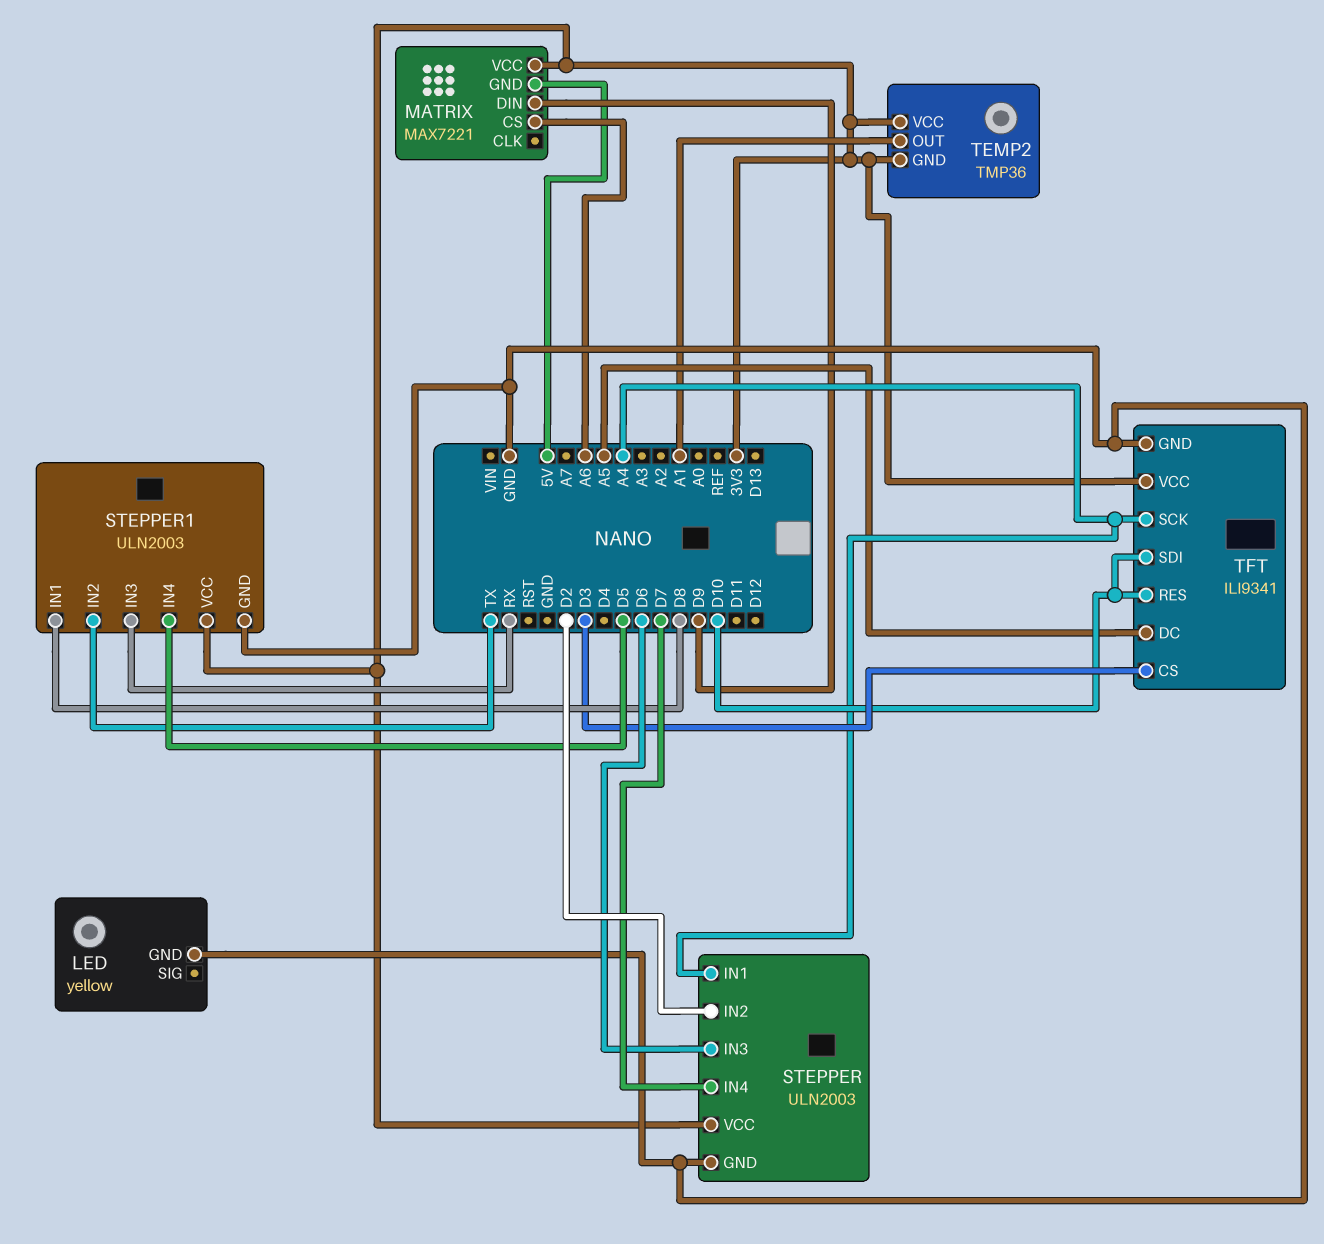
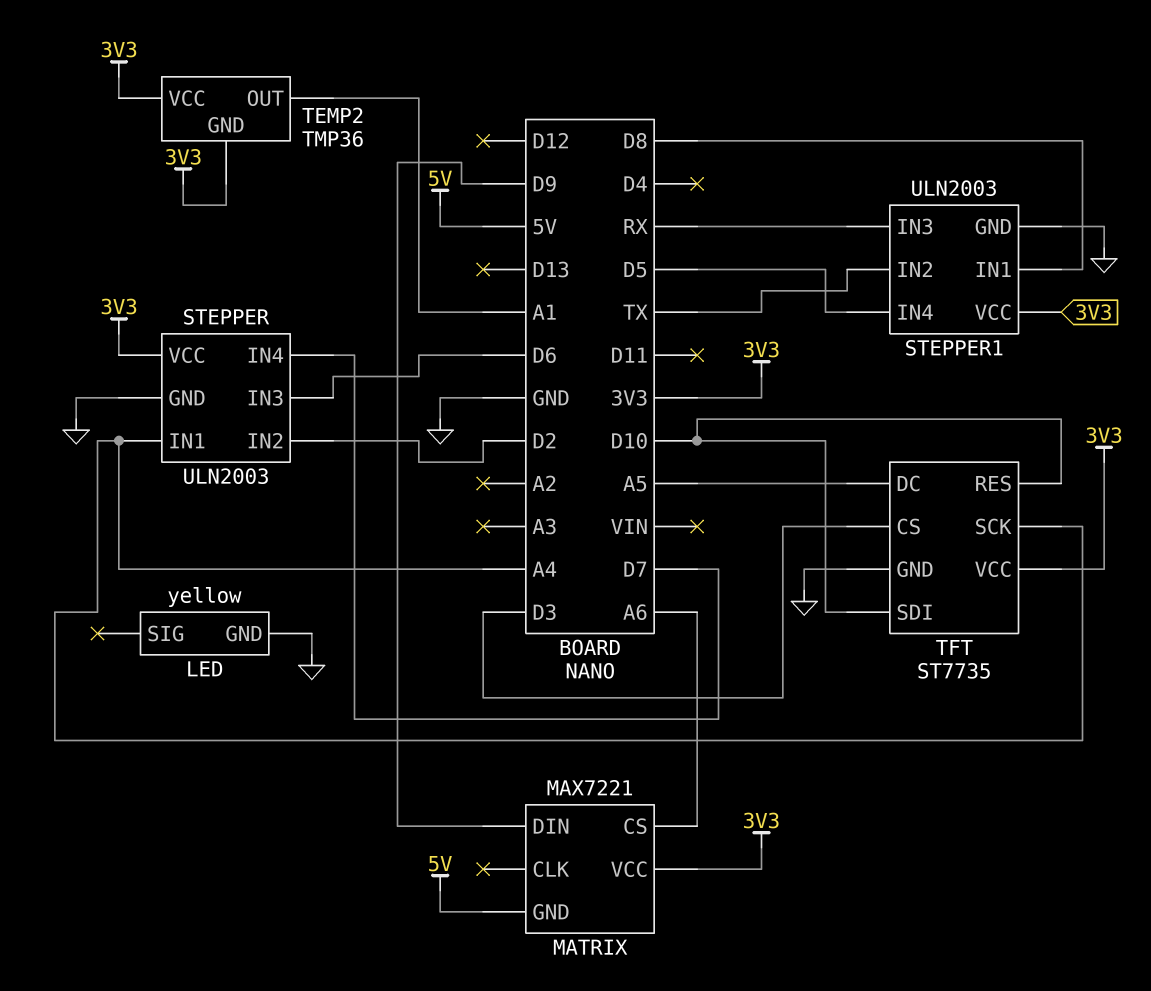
TFT: ILI9341 -> ST7735

